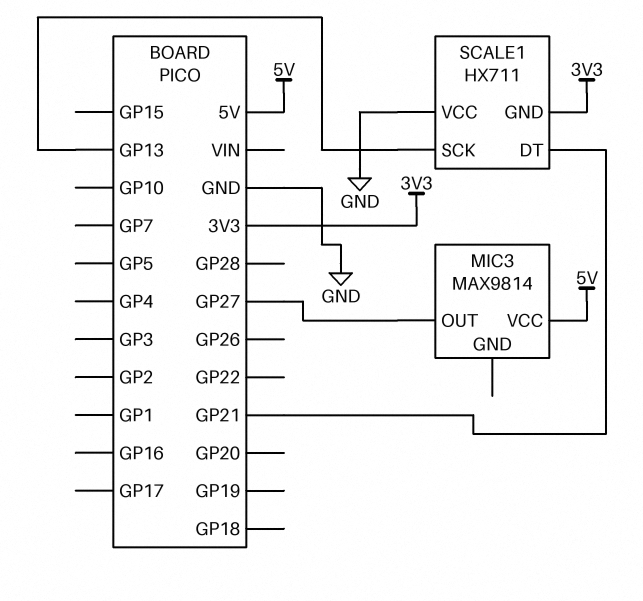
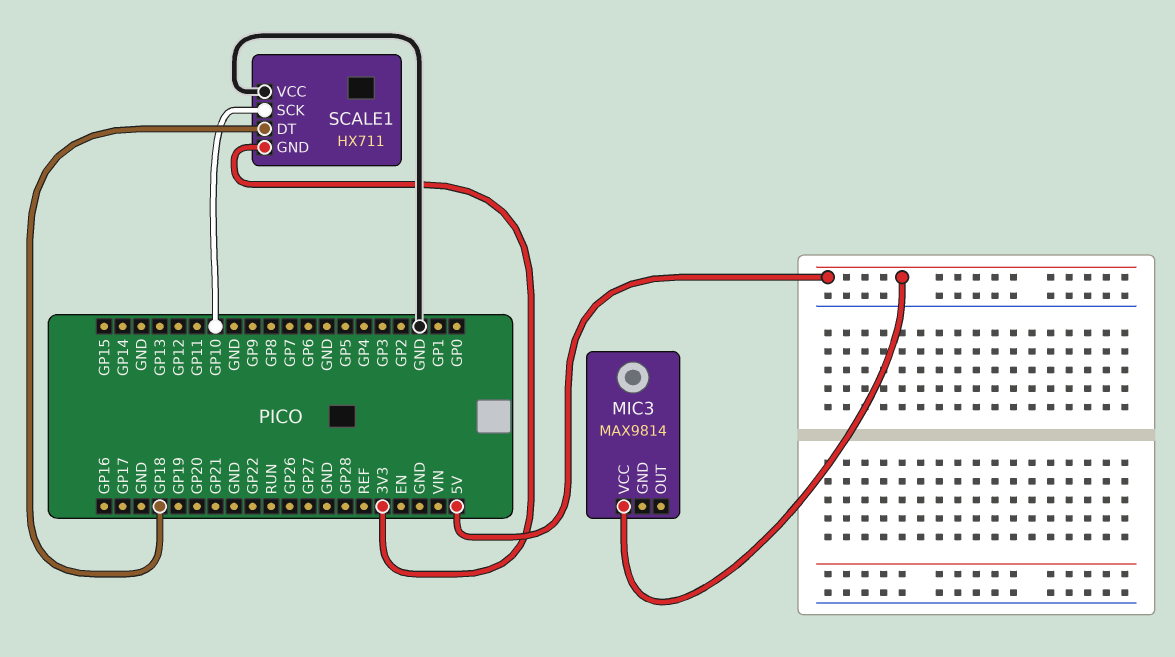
MIC3 pin OUT: GP27 -> none
SCALE1 pin DT: GP21 -> GP18
SCALE1 pin SCK: GP13 -> GP10

